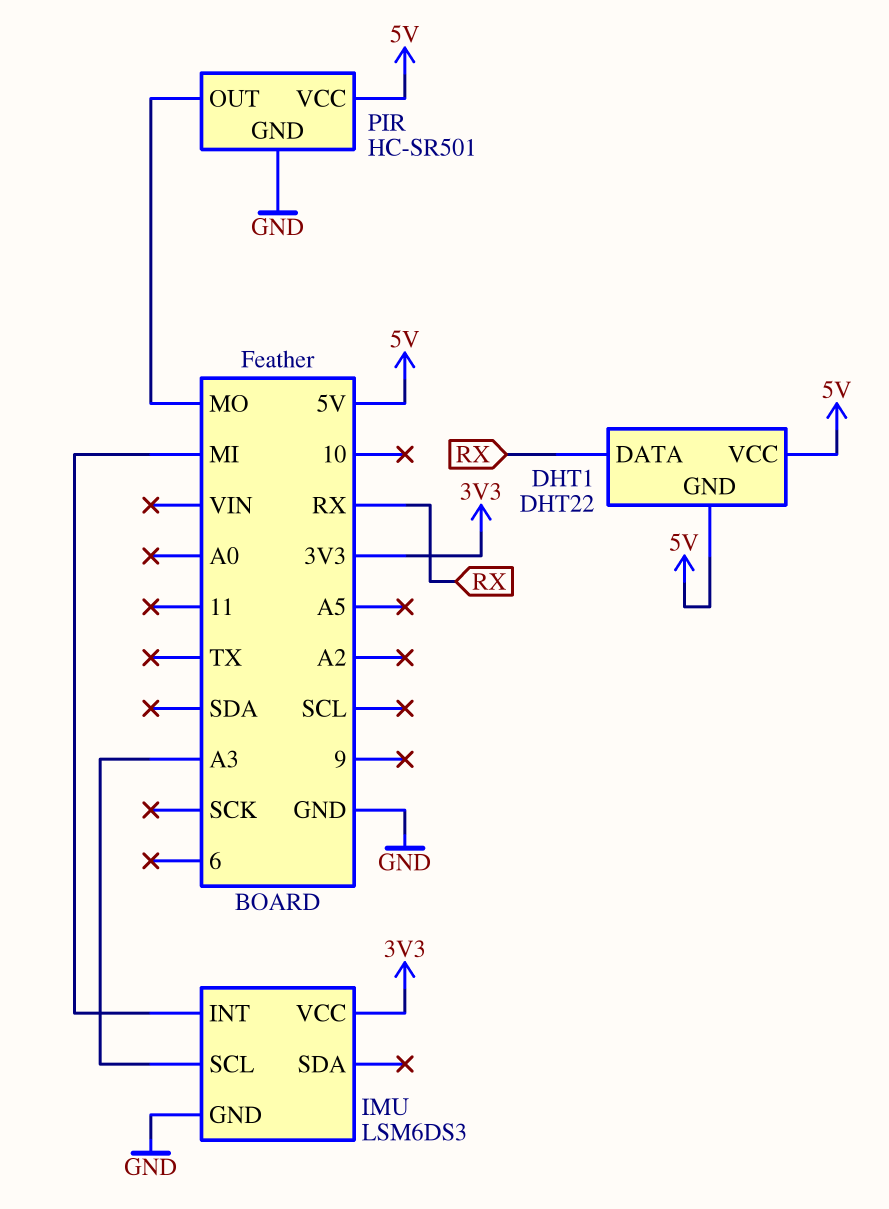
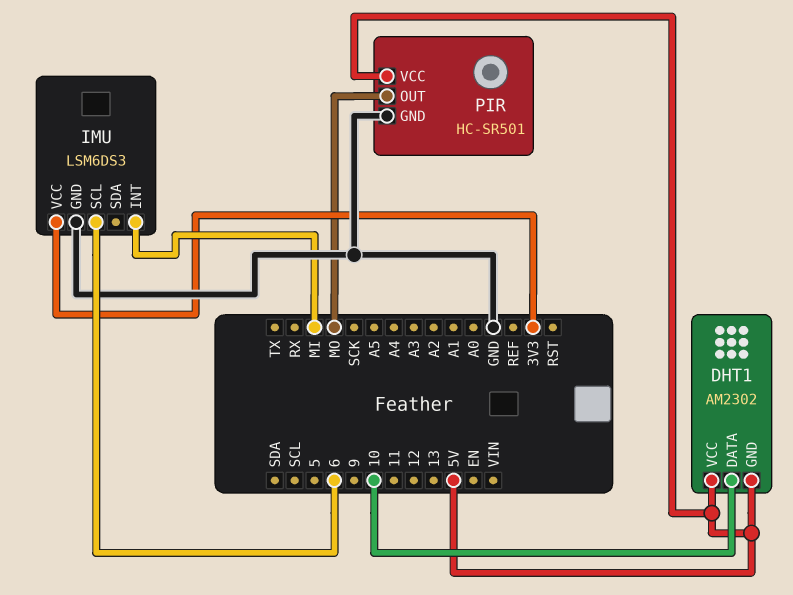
DHT1: DHT22 -> AM2302
DHT1 pin DATA: RX -> 10
IMU pin SCL: A3 -> 6

